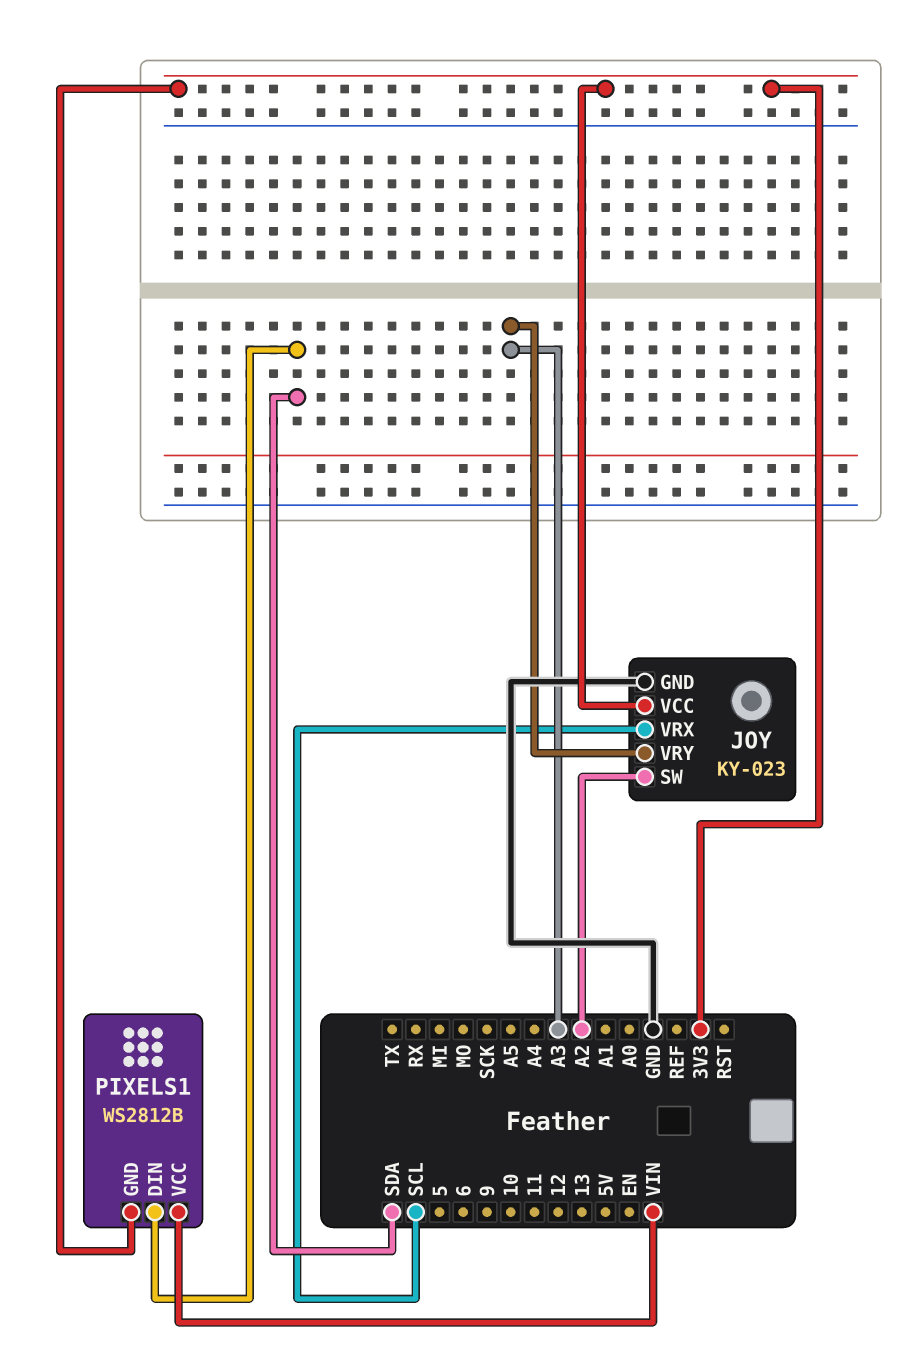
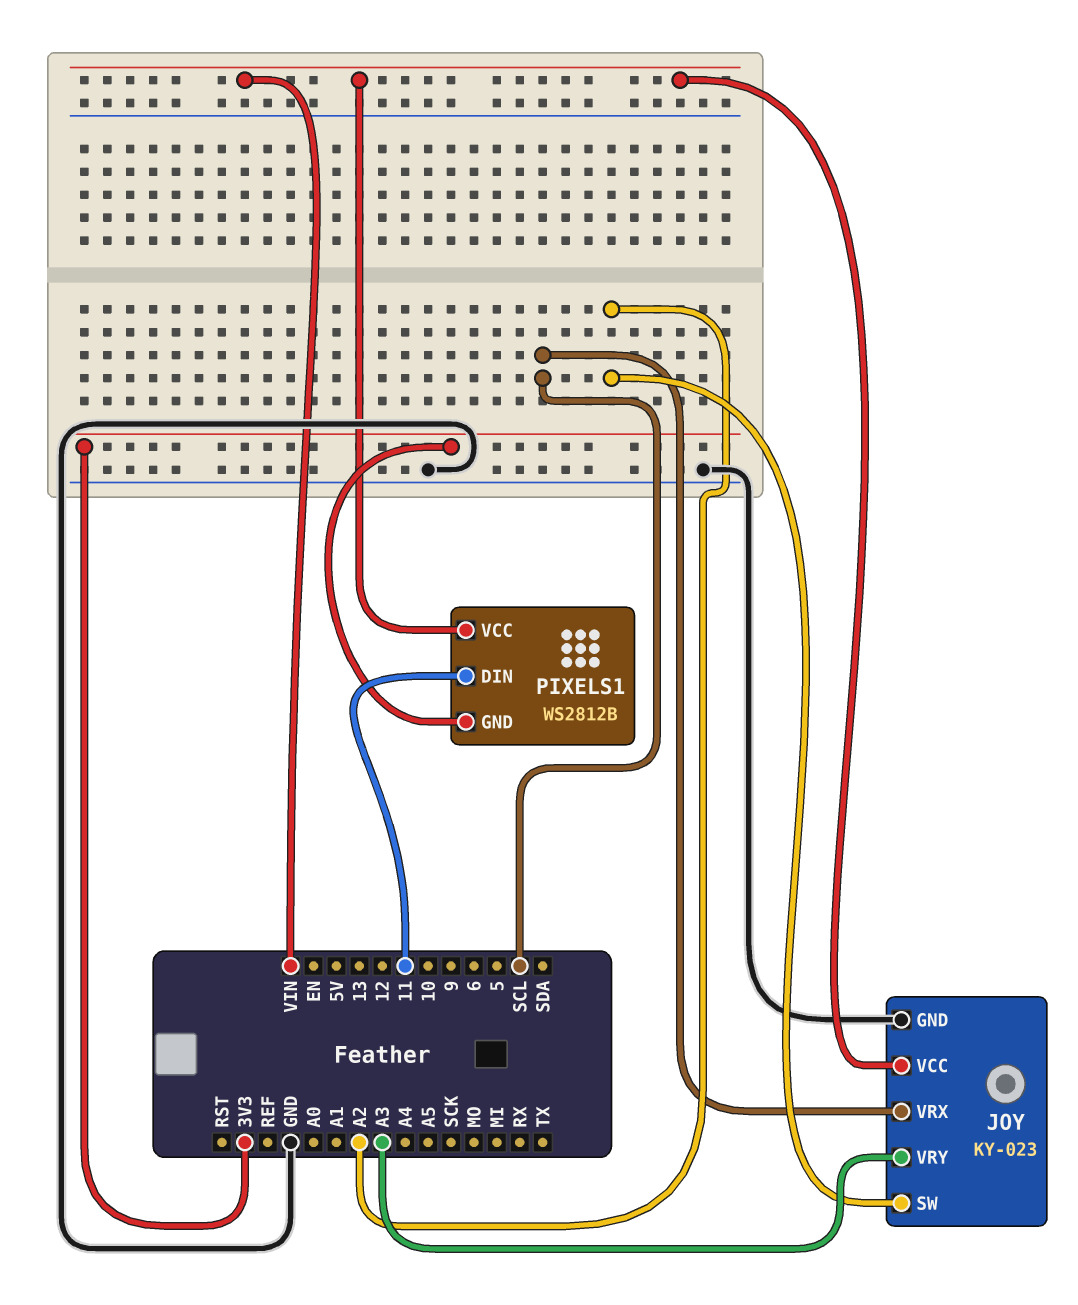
JOY pin VCC: 3V3 -> VIN
PIXELS1 pin DIN: SDA -> 11

